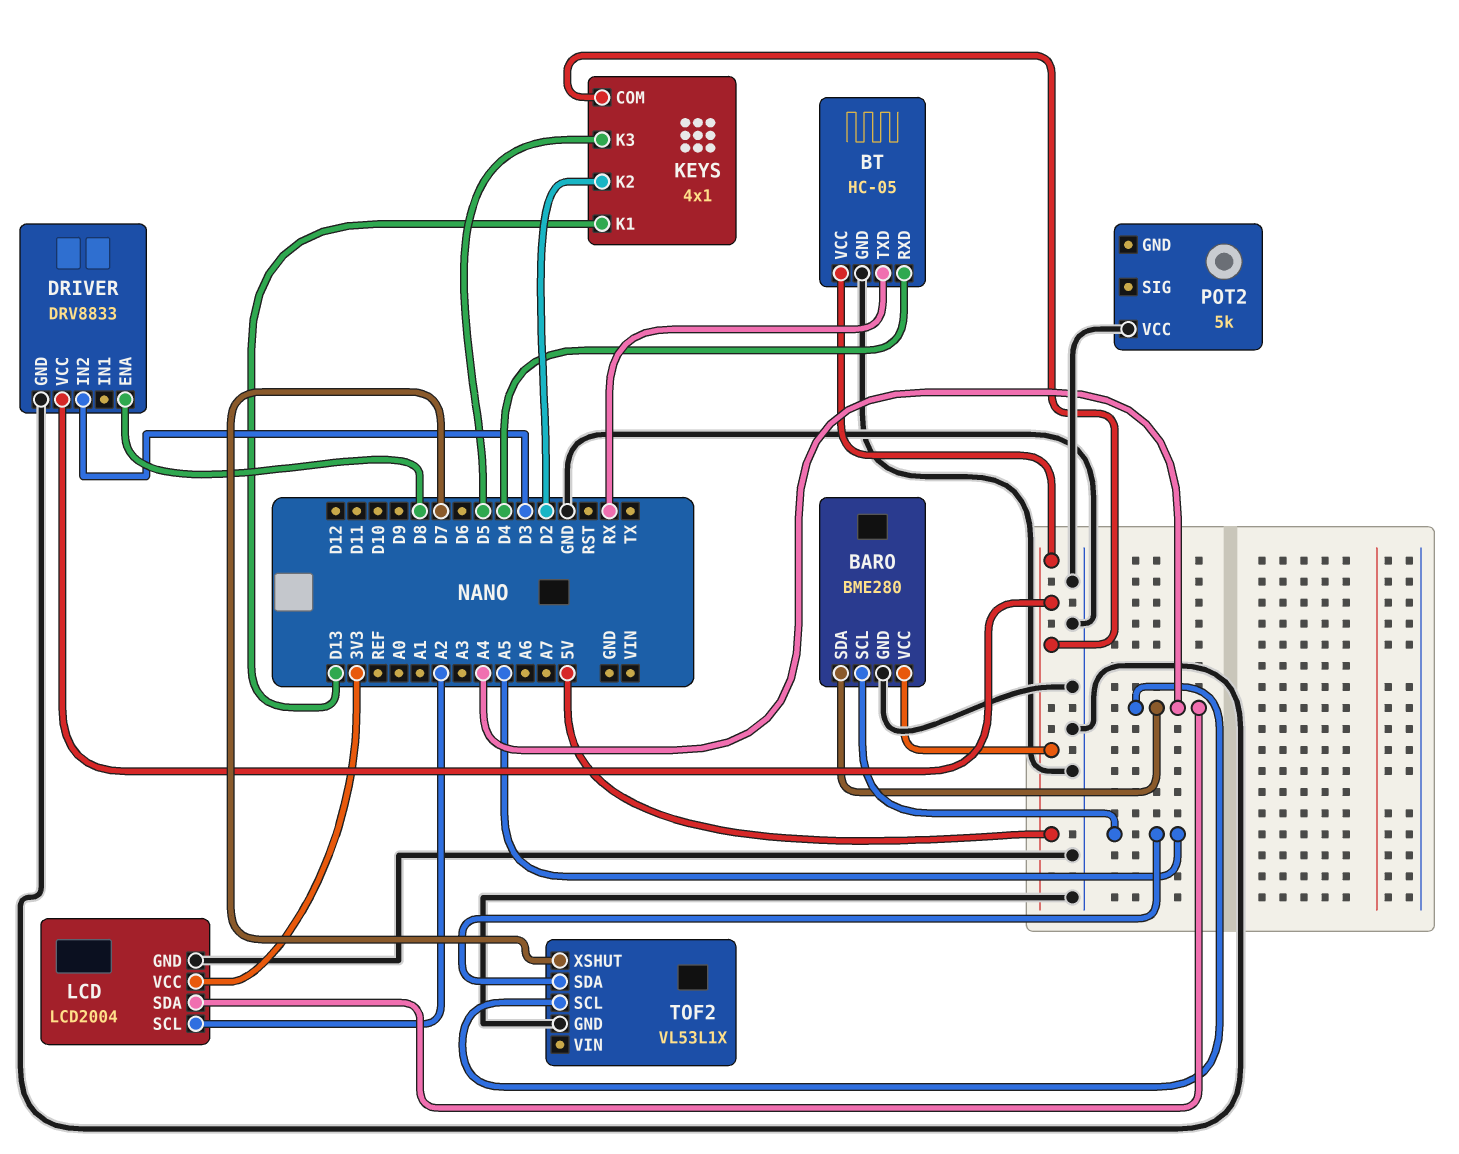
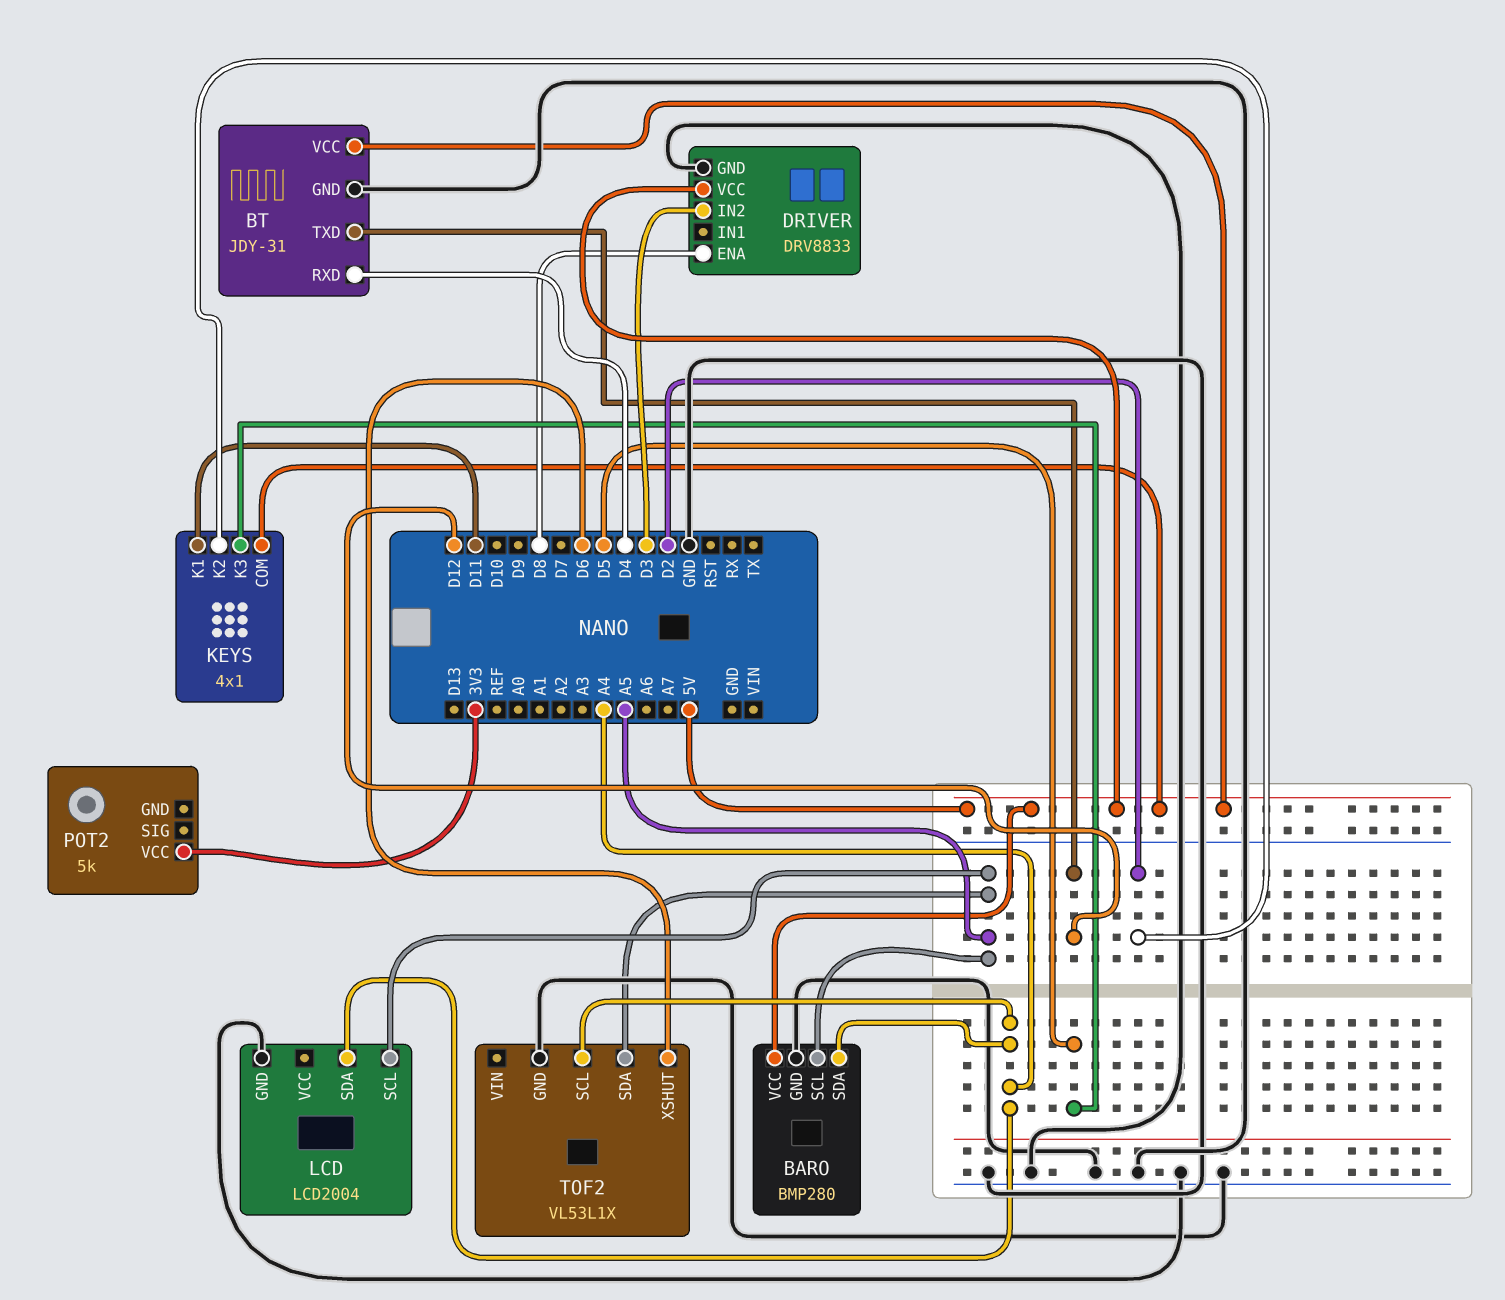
BARO: BME280 -> BMP280
BT: HC-05 -> JDY-31
BT pin TXD: RX -> D12
KEYS pin K1: D13 -> D11
LCD pin SCL: A2 -> A5
LCD pin VCC: 3V3 -> none
POT2 pin VCC: GND -> 3V3
TOF2 pin XSHUT: D7 -> D6

